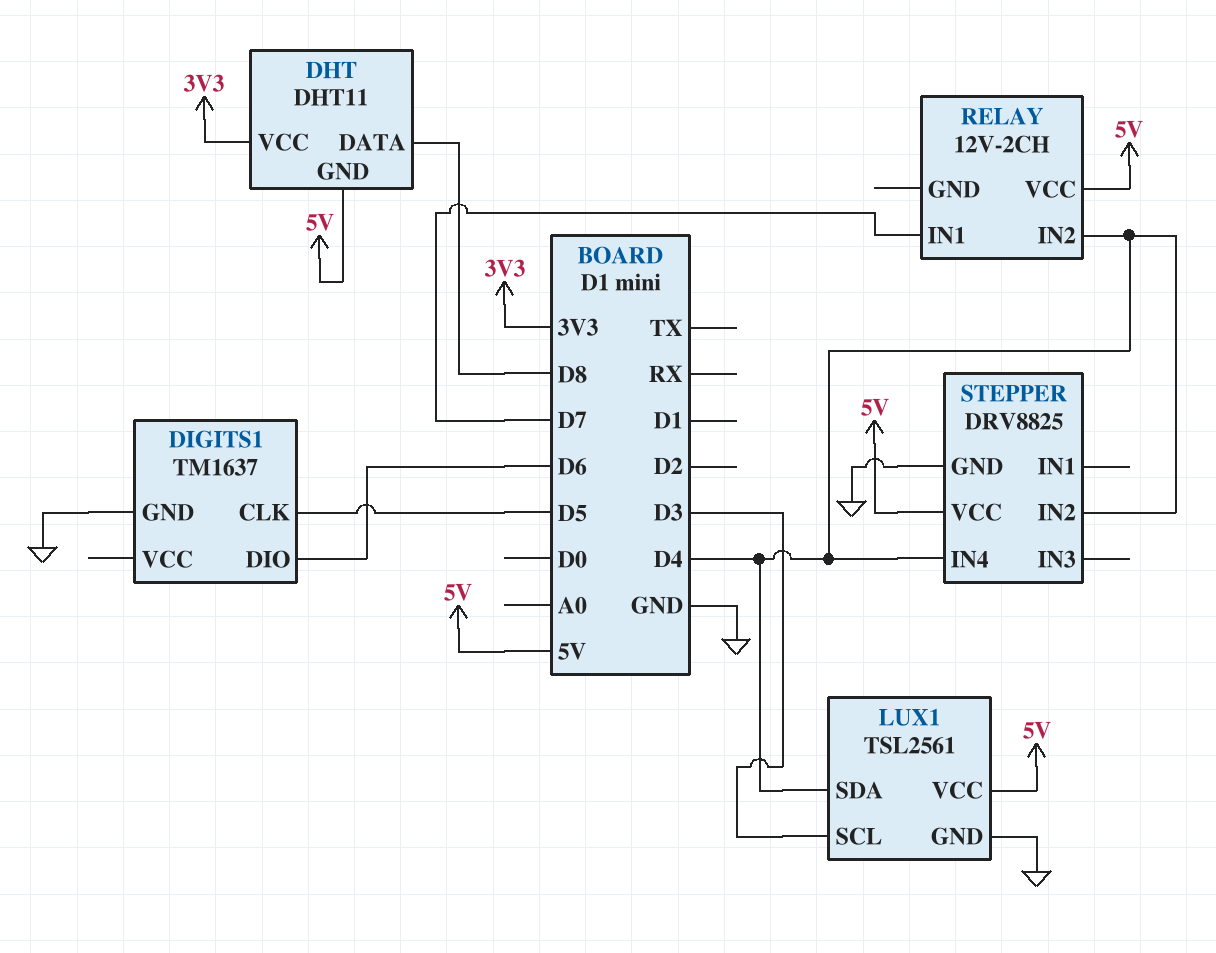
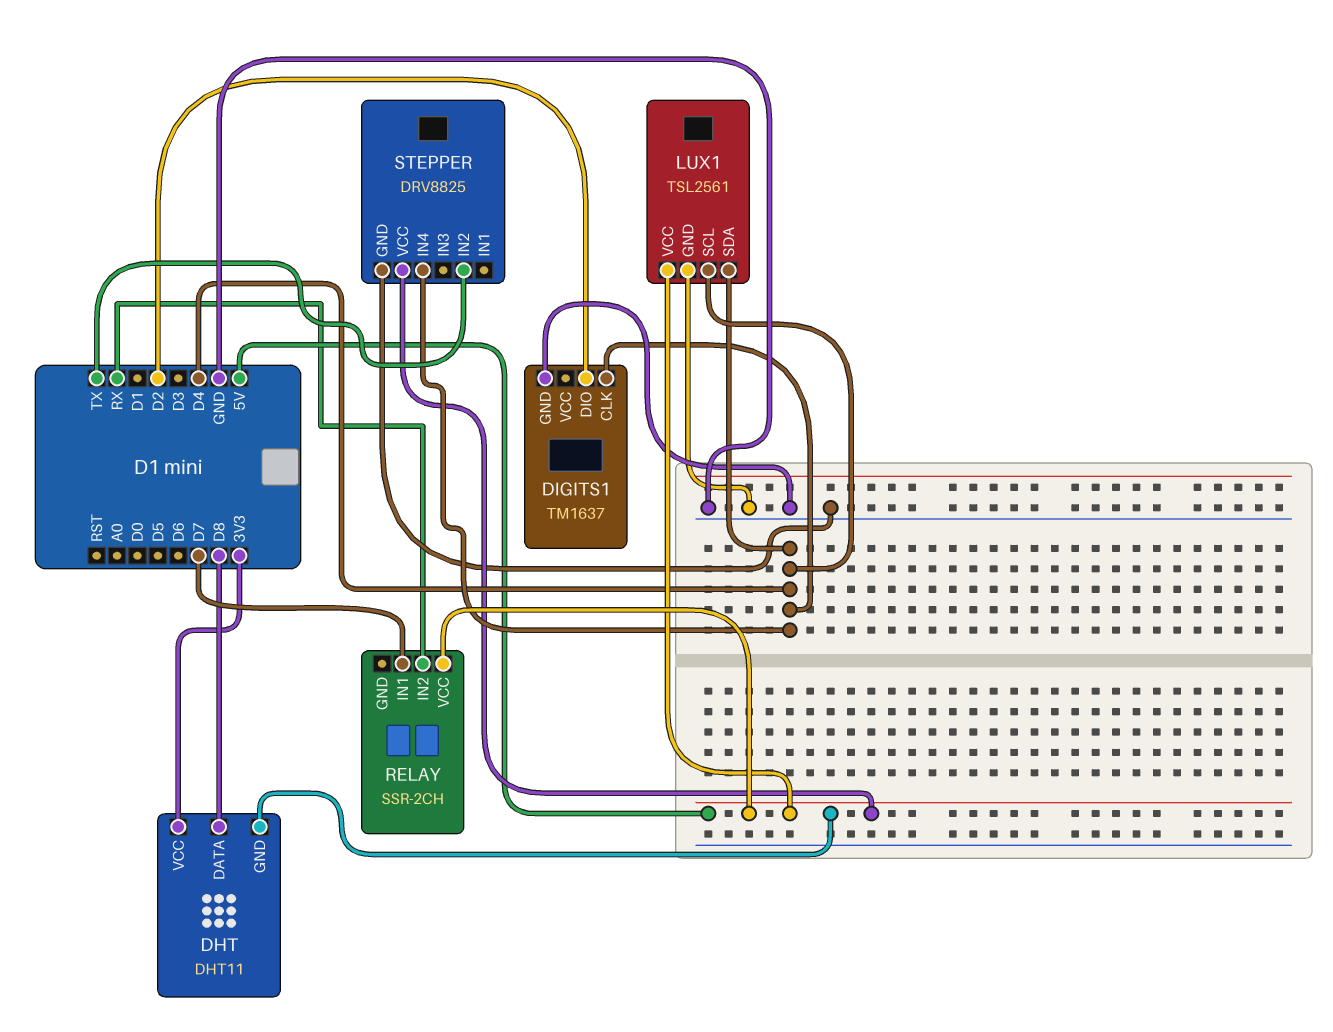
DIGITS1 pin CLK: D5 -> D4
DIGITS1 pin DIO: D6 -> D2
LUX1 pin SCL: D3 -> D4
RELAY: 12V-2CH -> SSR-2CH
RELAY pin IN2: D4 -> RX
STEPPER pin IN2: D4 -> TX

